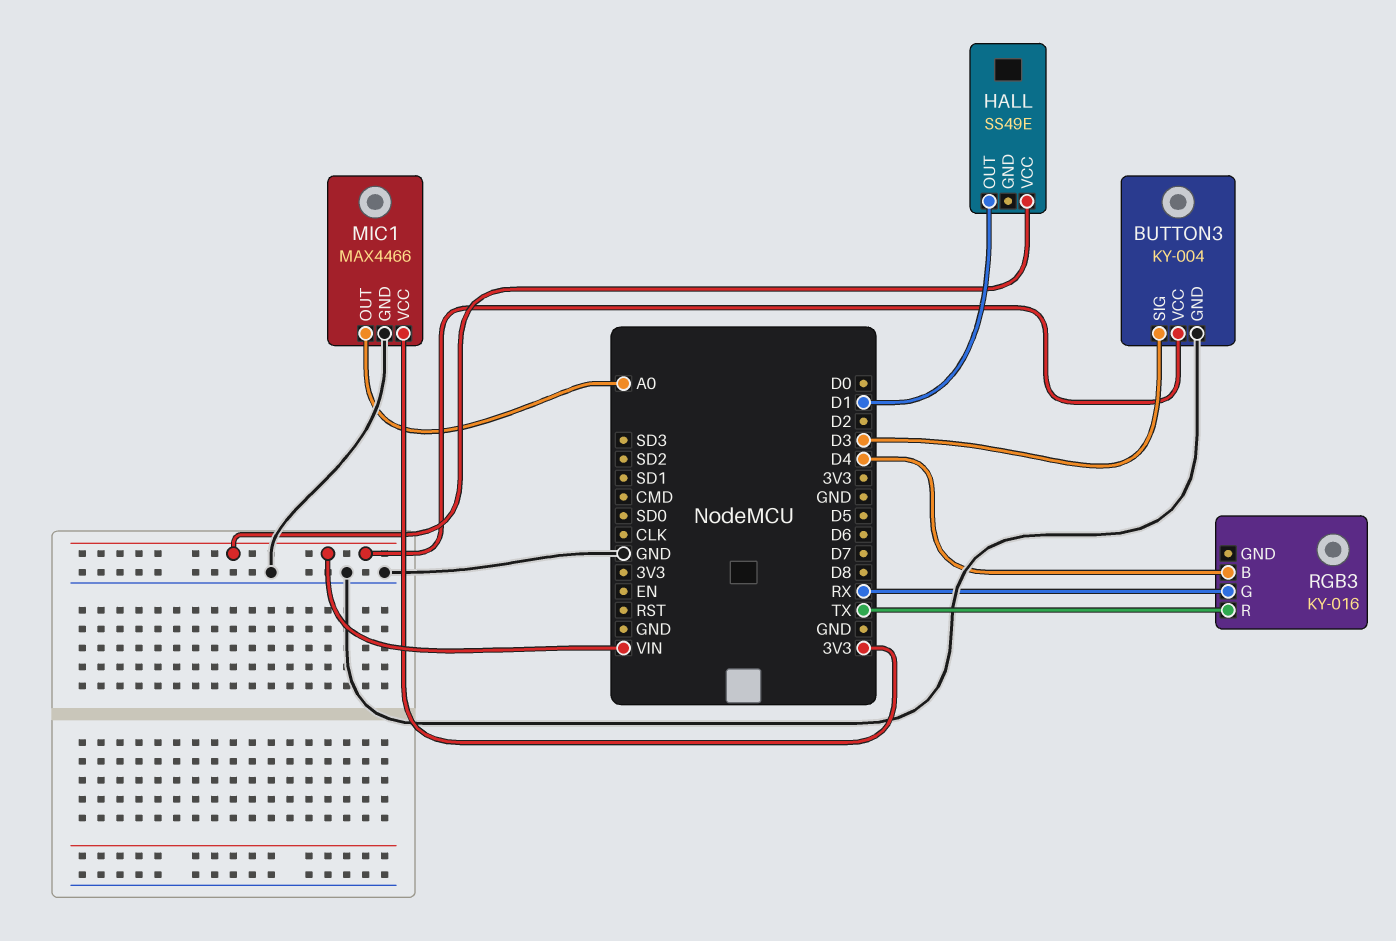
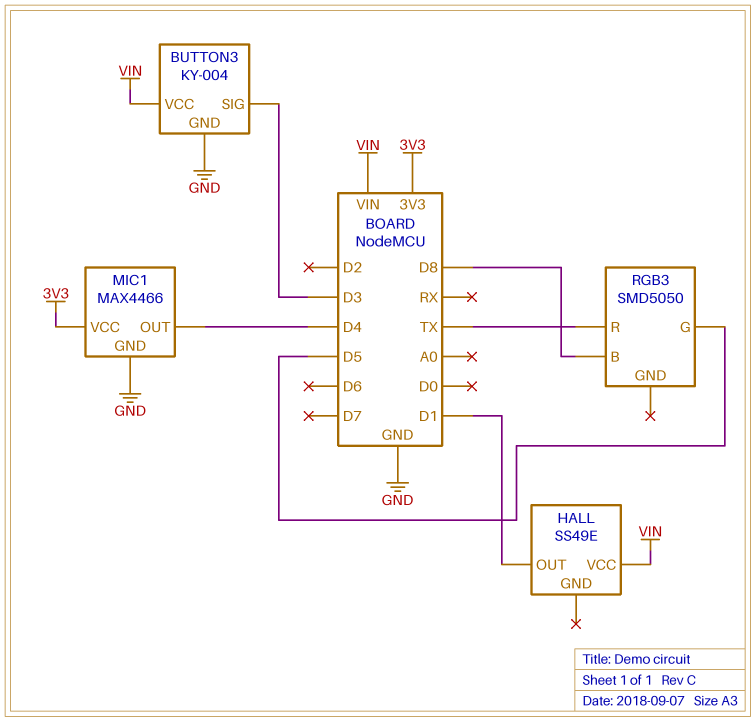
MIC1 pin OUT: A0 -> D4
RGB3: KY-016 -> SMD5050
RGB3 pin B: D4 -> D8
RGB3 pin G: RX -> D5

